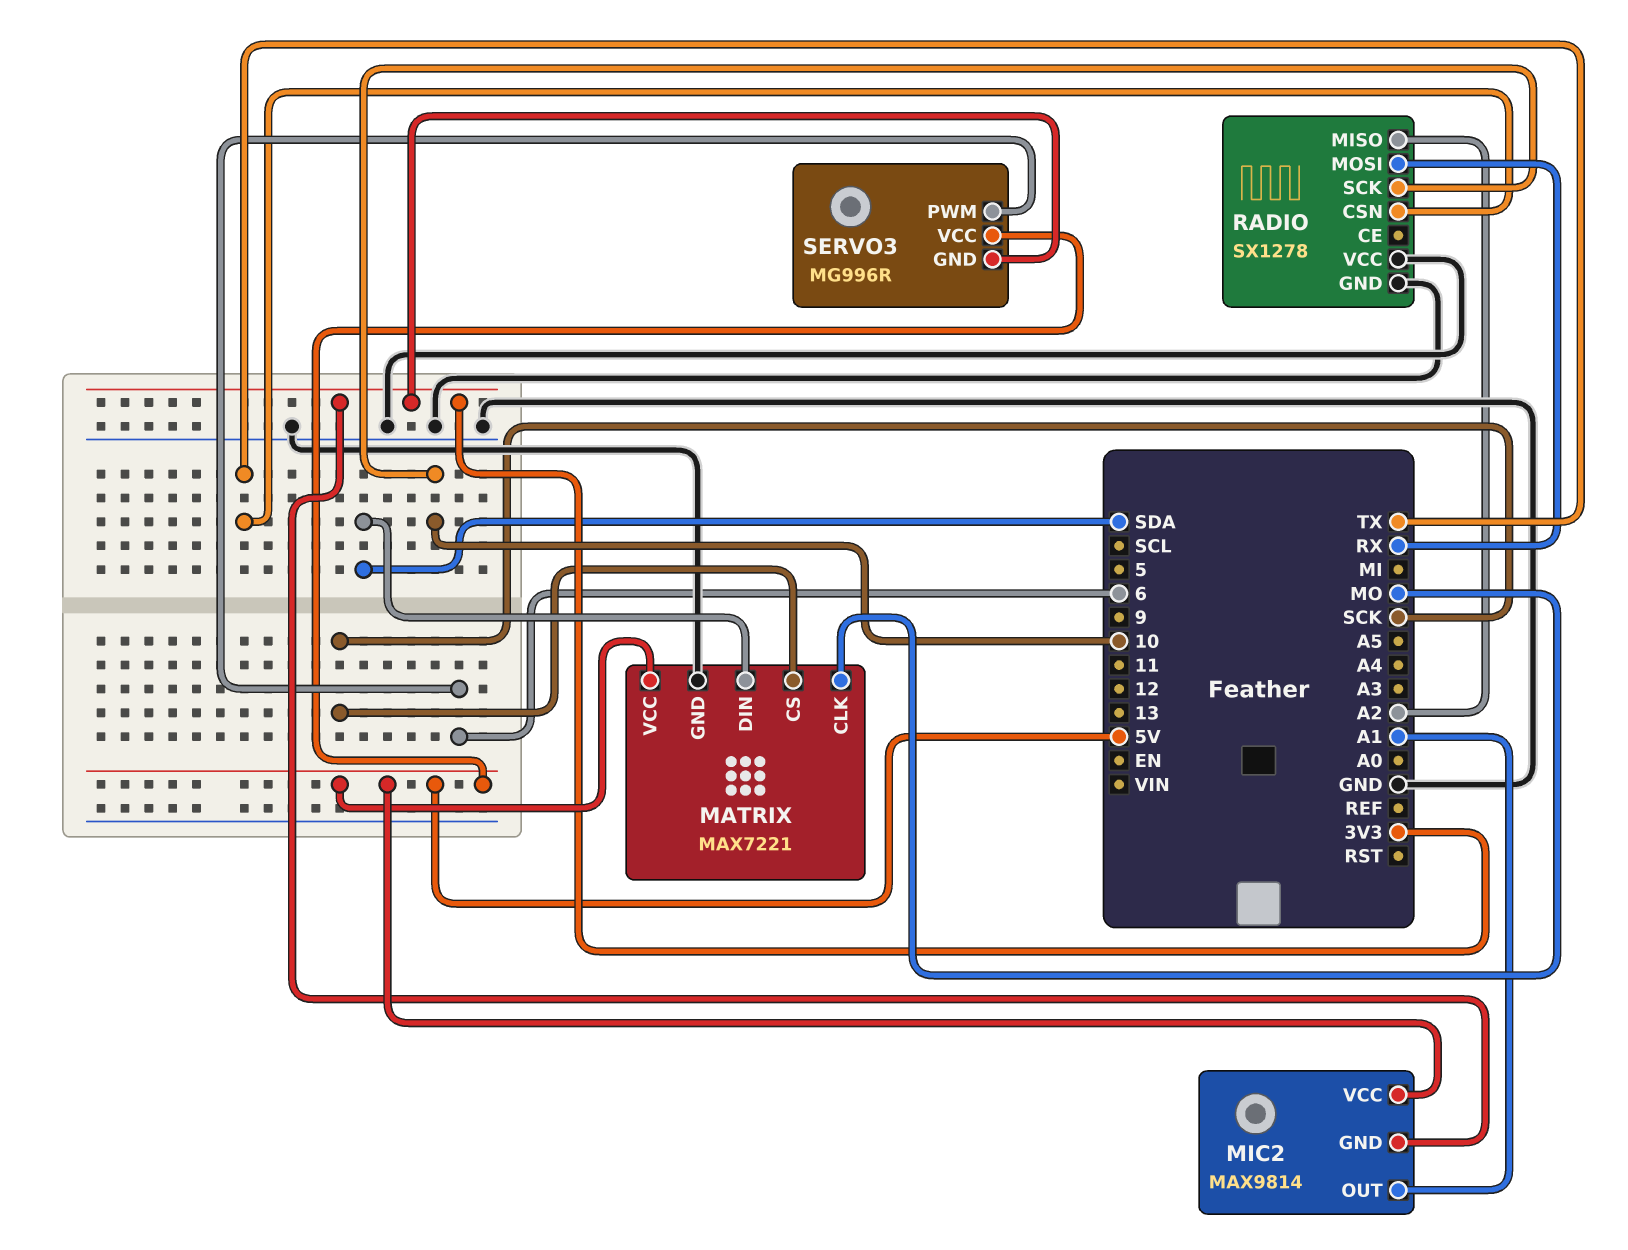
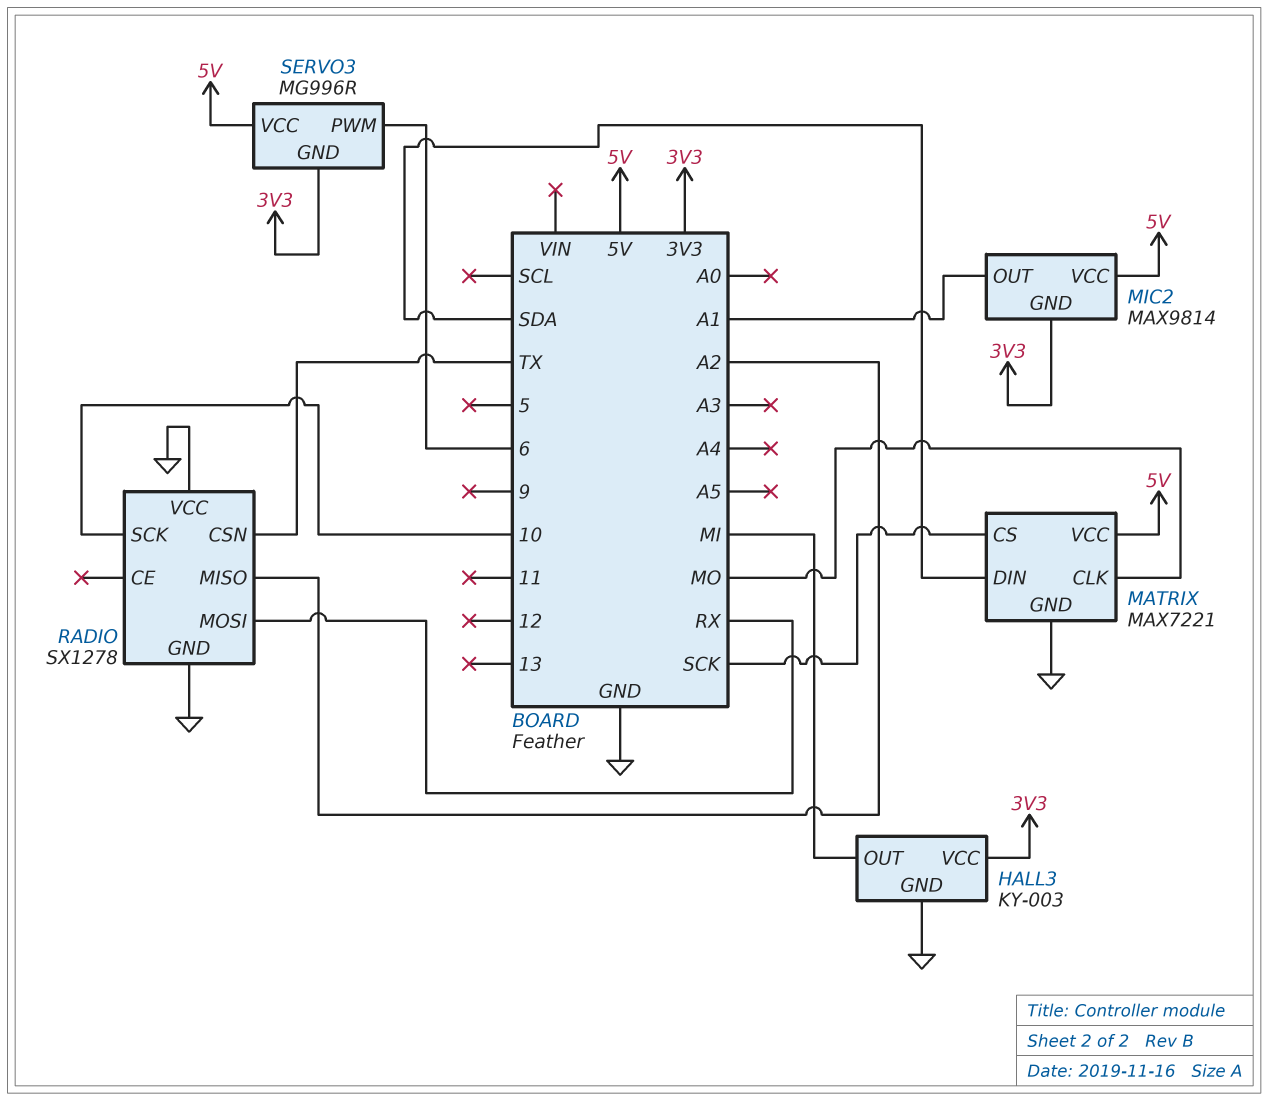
HALL3: none -> KY-003
HALL3 pin GND: none -> GND
HALL3 pin OUT: none -> MI
HALL3 pin VCC: none -> 3V3

